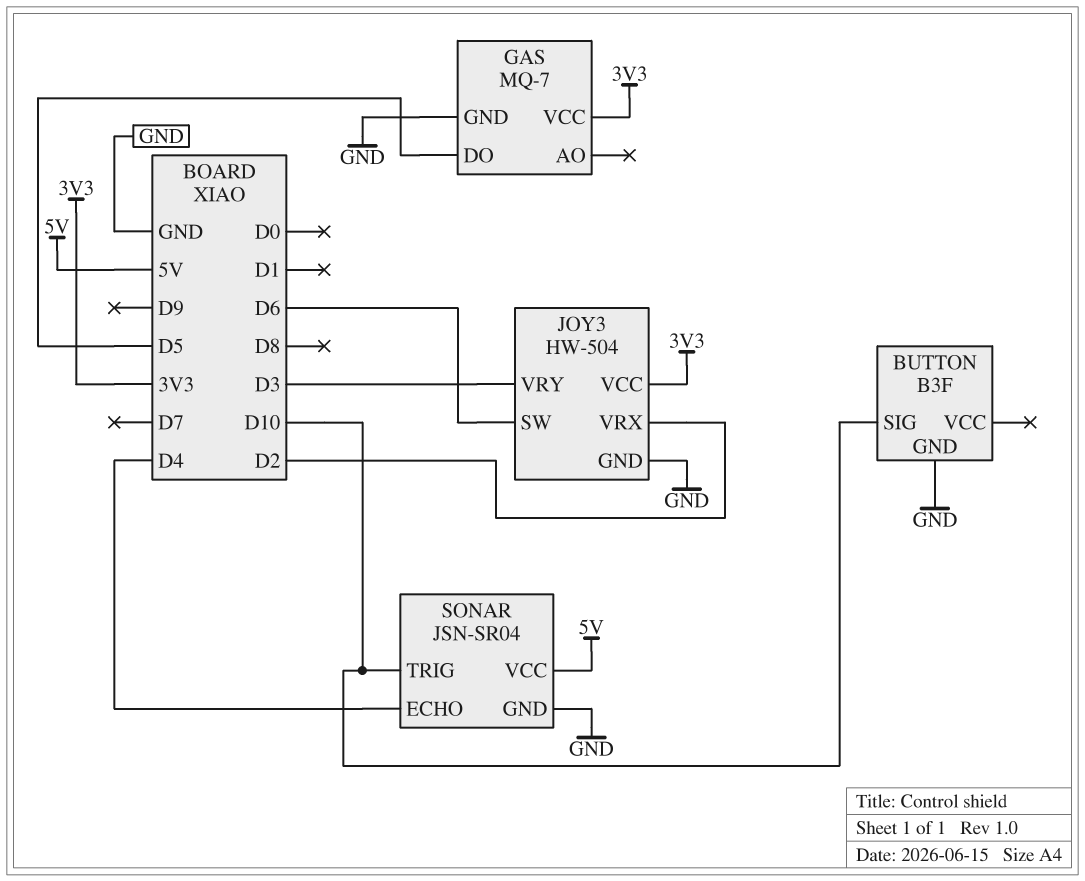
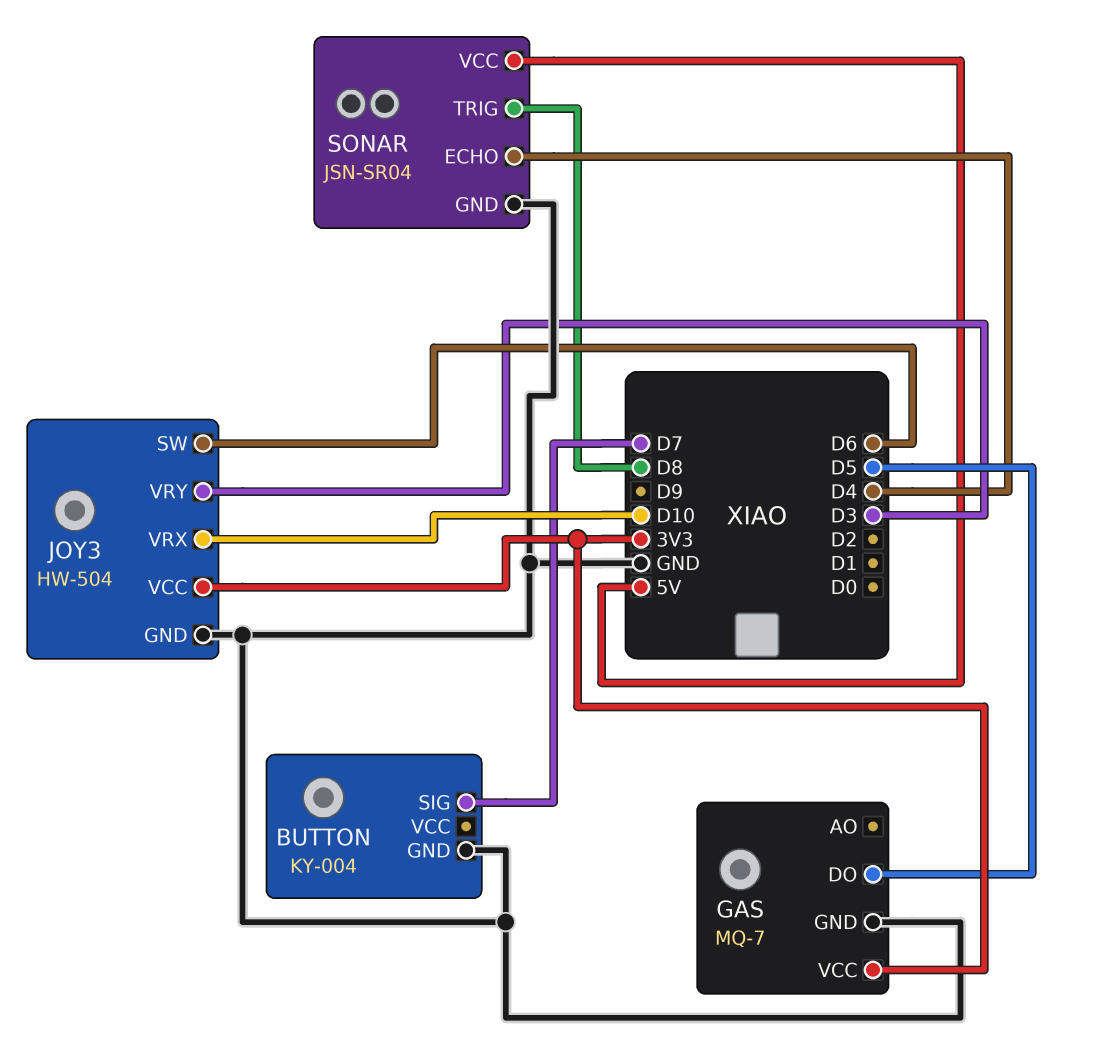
BUTTON: B3F -> KY-004
BUTTON pin SIG: D10 -> D7
JOY3 pin VRX: D2 -> D10
SONAR pin TRIG: D10 -> D8

